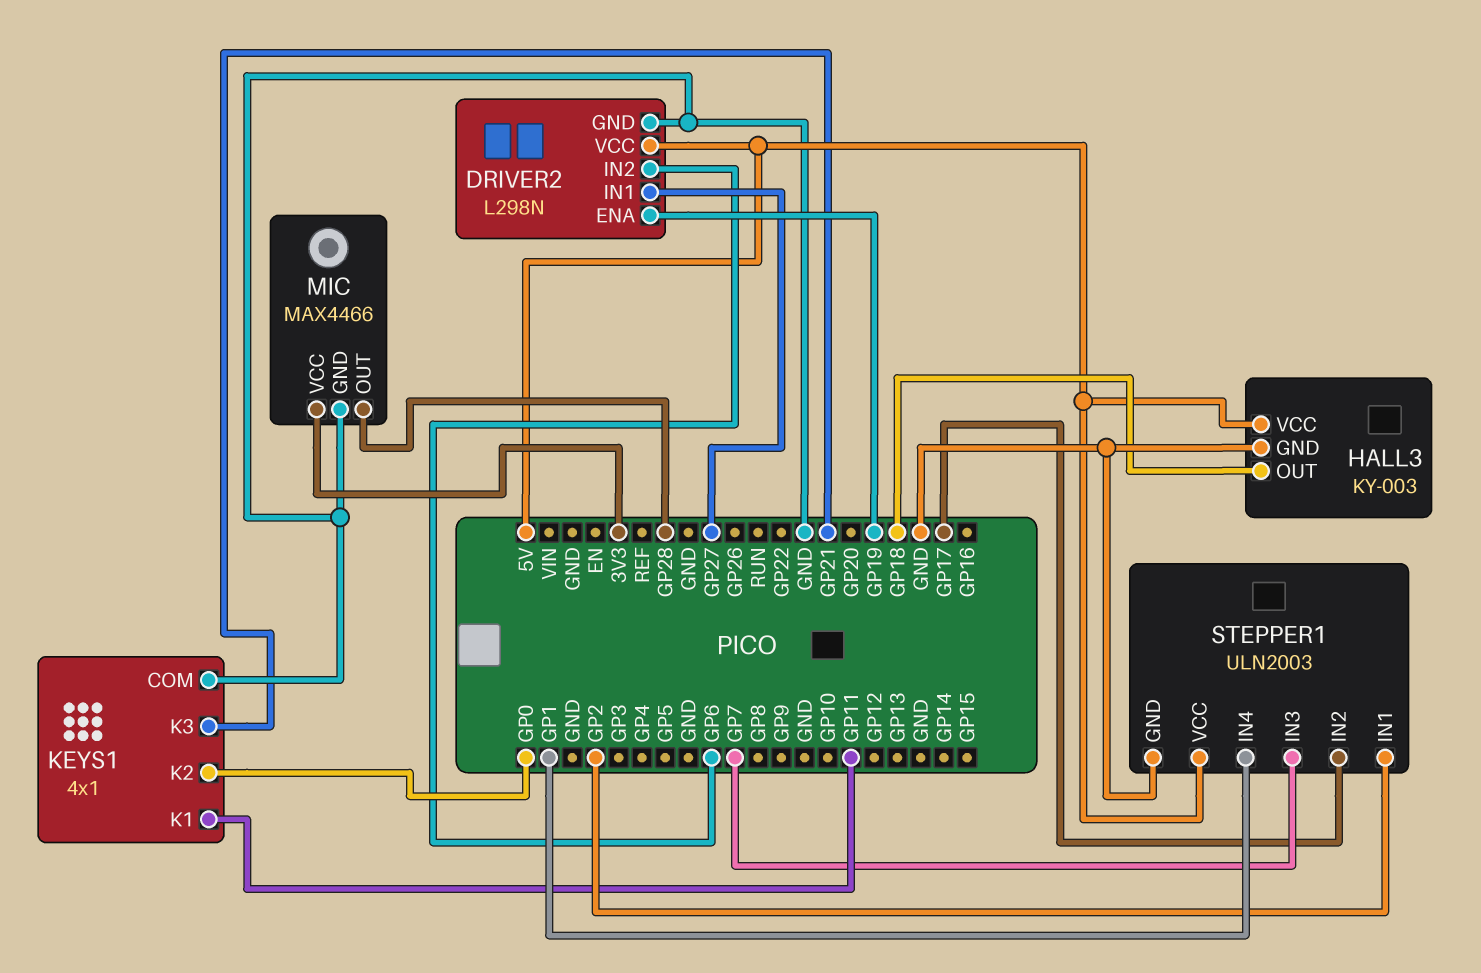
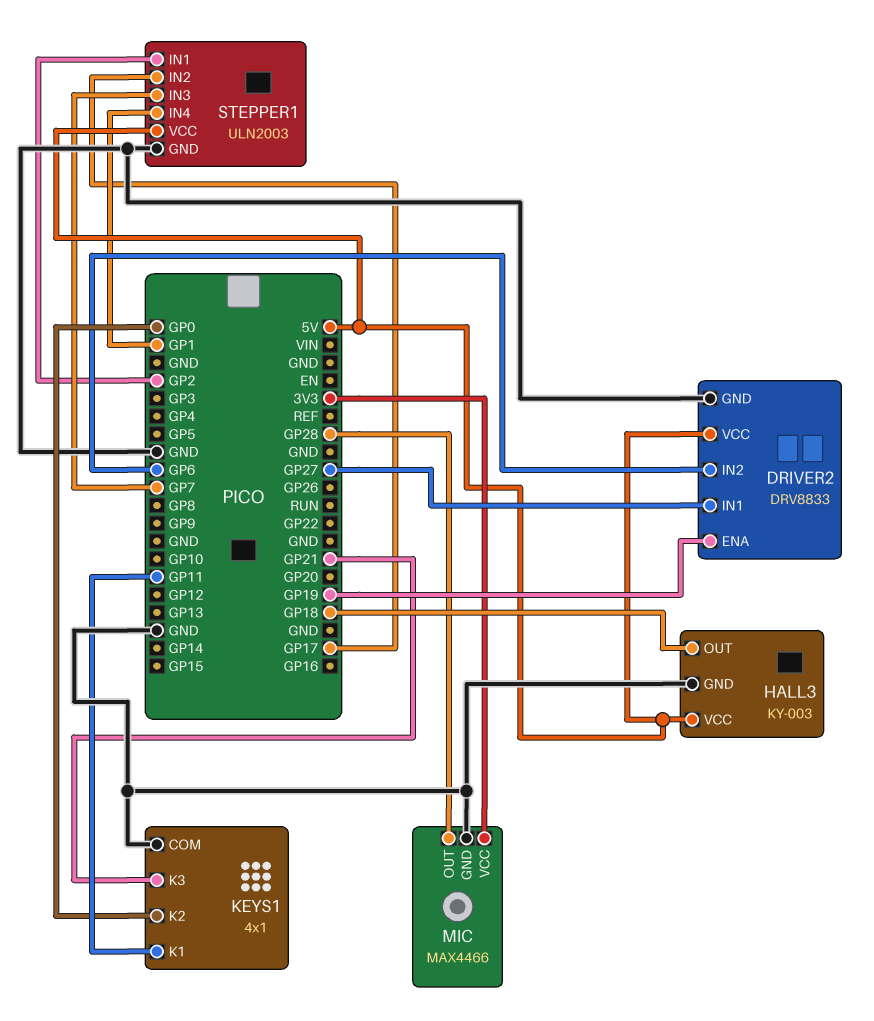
DRIVER2: L298N -> DRV8833

